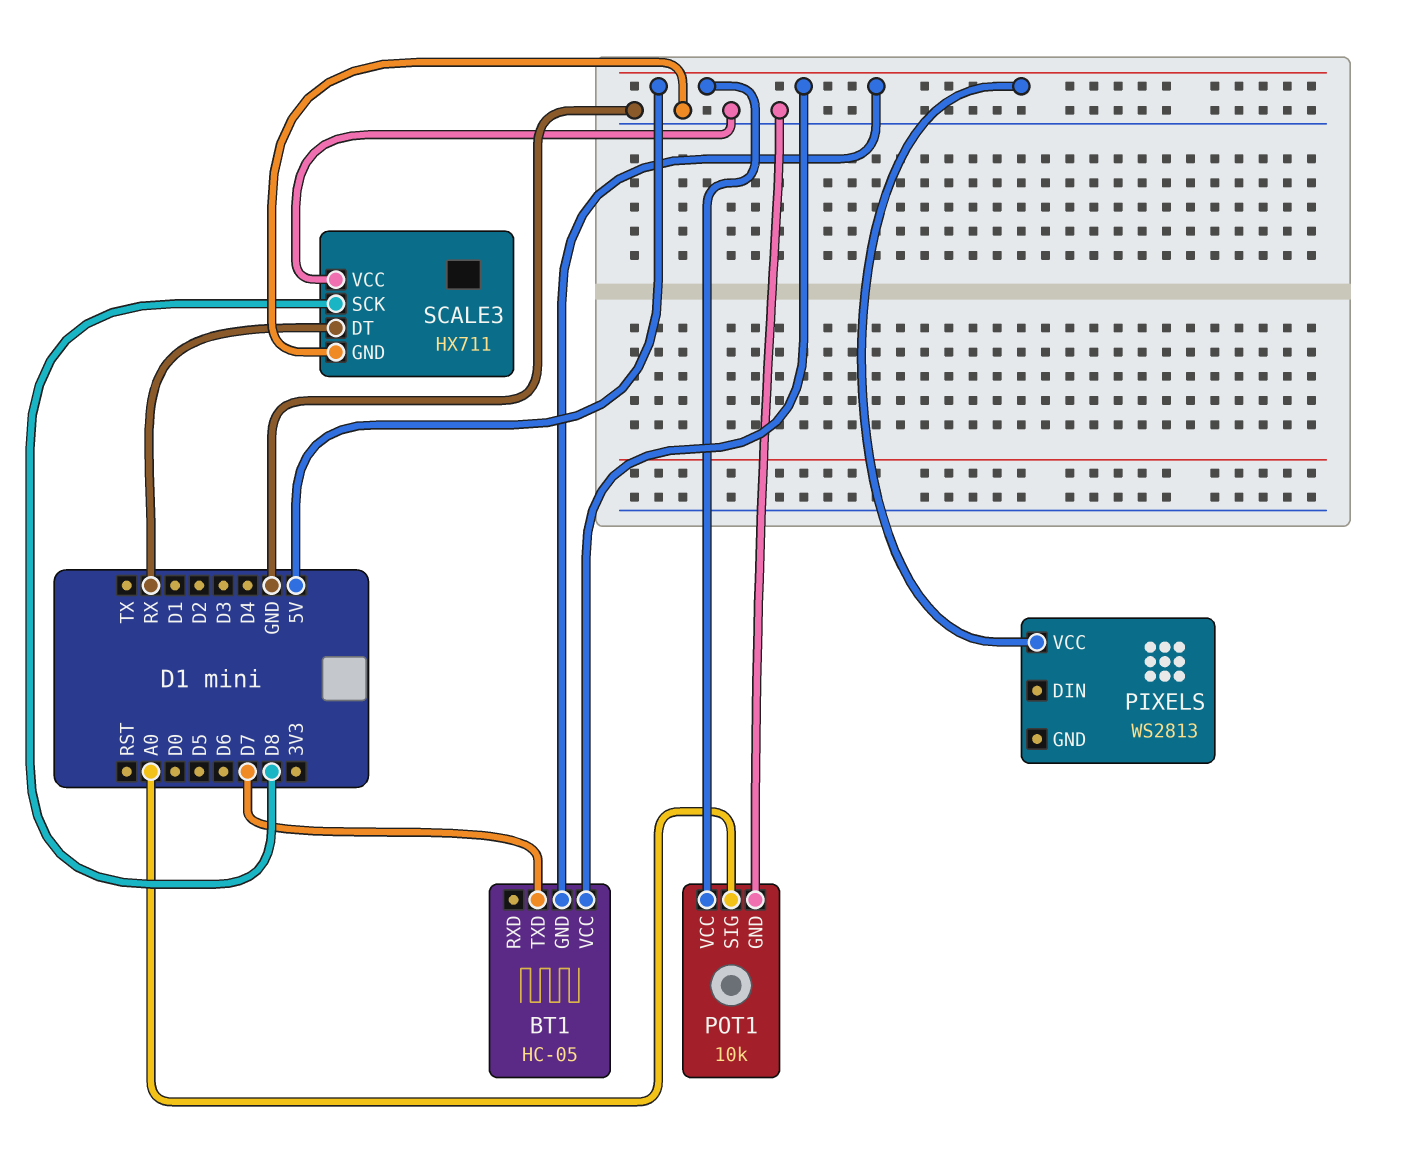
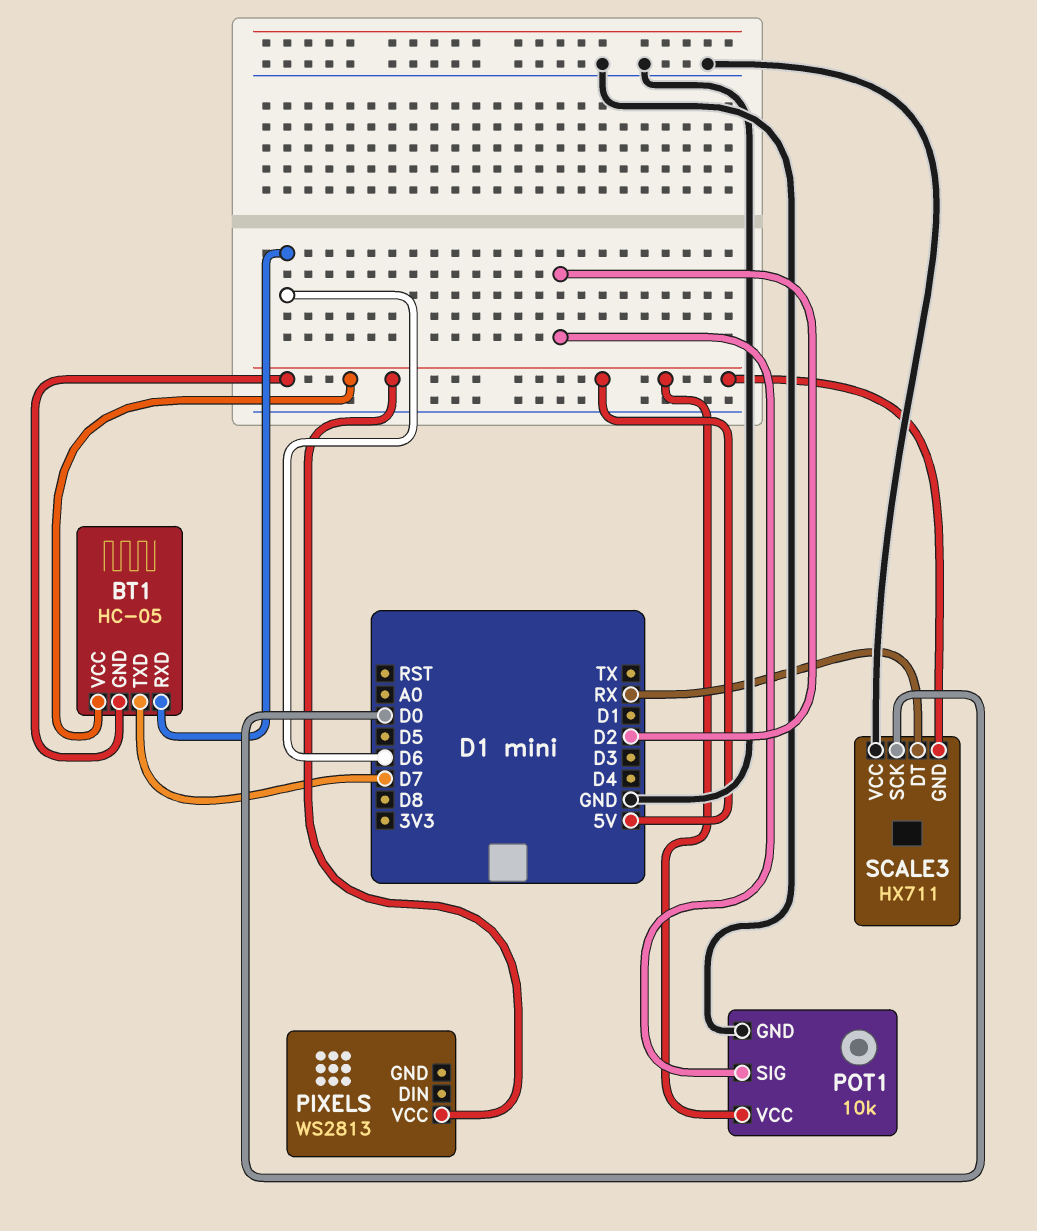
BT1 pin RXD: none -> D6
POT1 pin SIG: A0 -> D2
SCALE3 pin GND: GND -> 5V
SCALE3 pin SCK: D8 -> D0

